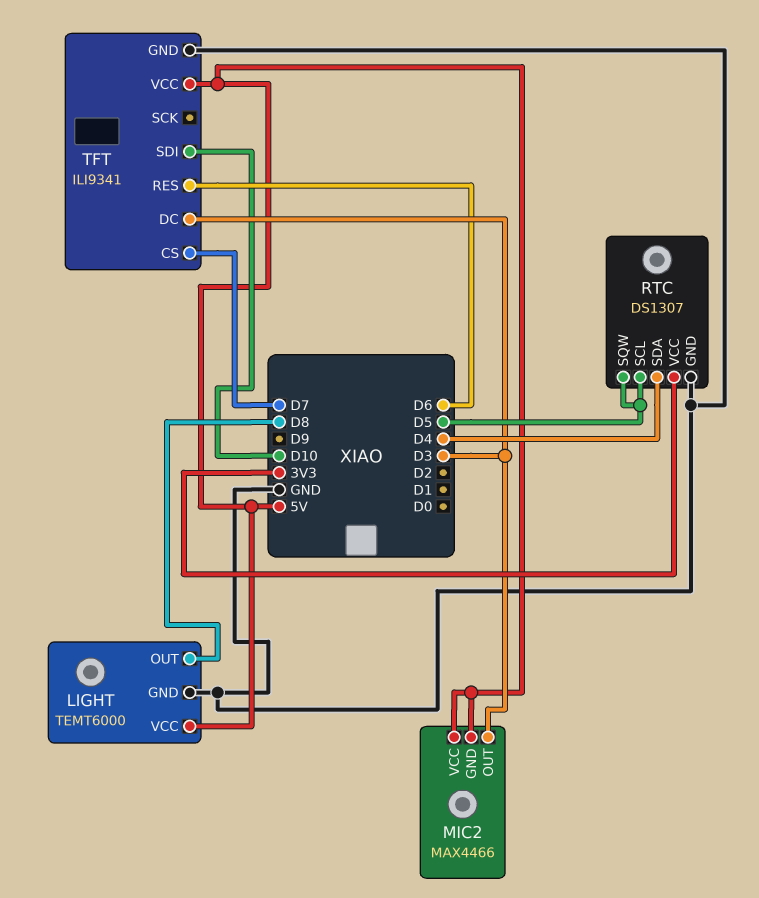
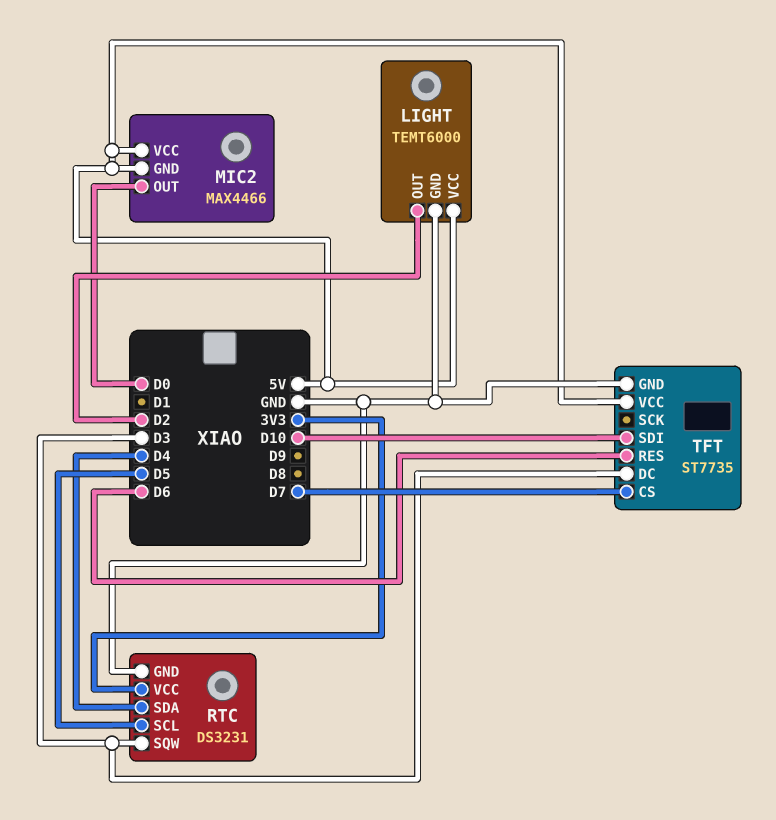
LIGHT pin OUT: D8 -> D2
MIC2 pin OUT: D3 -> D0
RTC: DS1307 -> DS3231
RTC pin SQW: D5 -> D3
TFT: ILI9341 -> ST7735

